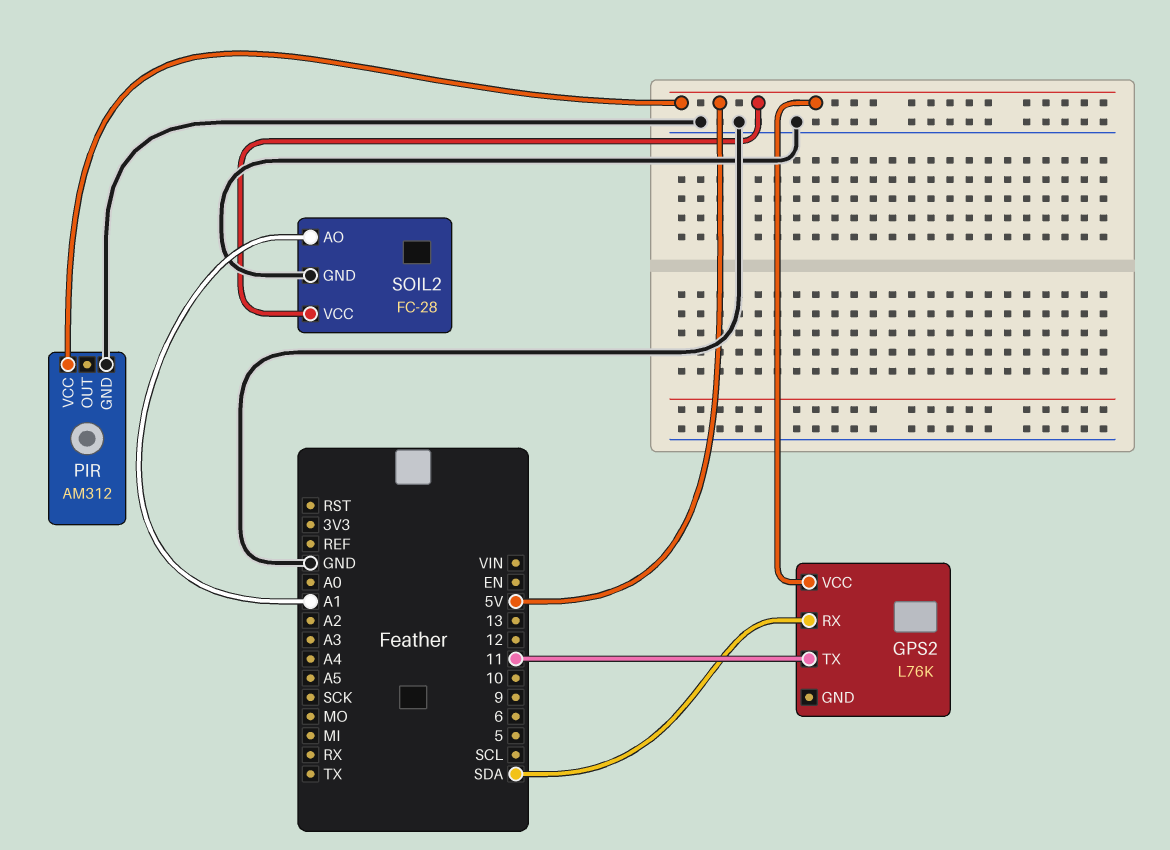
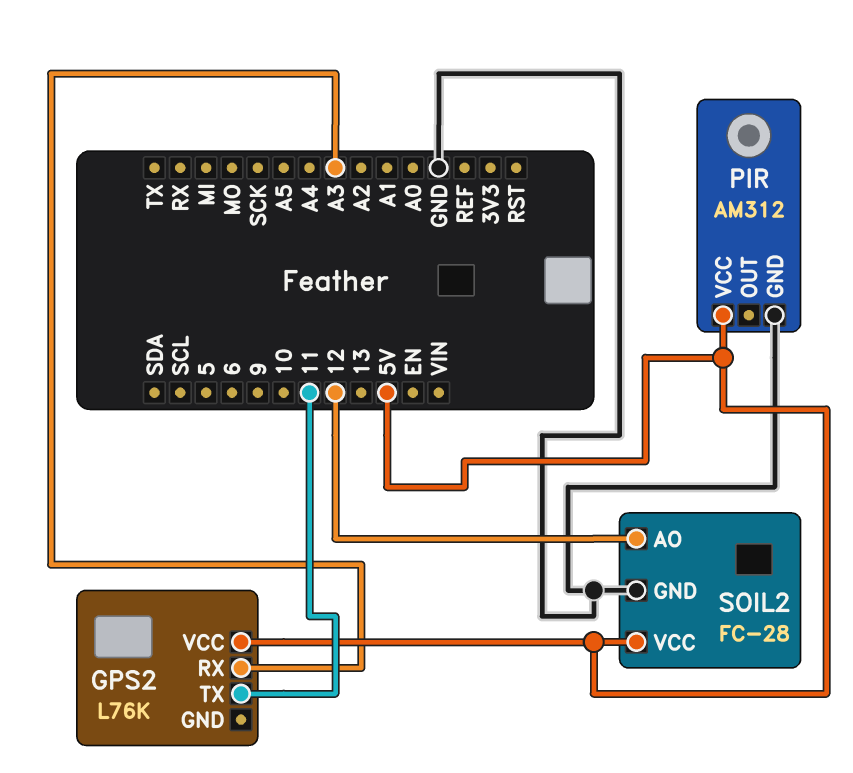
GPS2 pin RX: SDA -> A3
SOIL2 pin AO: A1 -> 12

